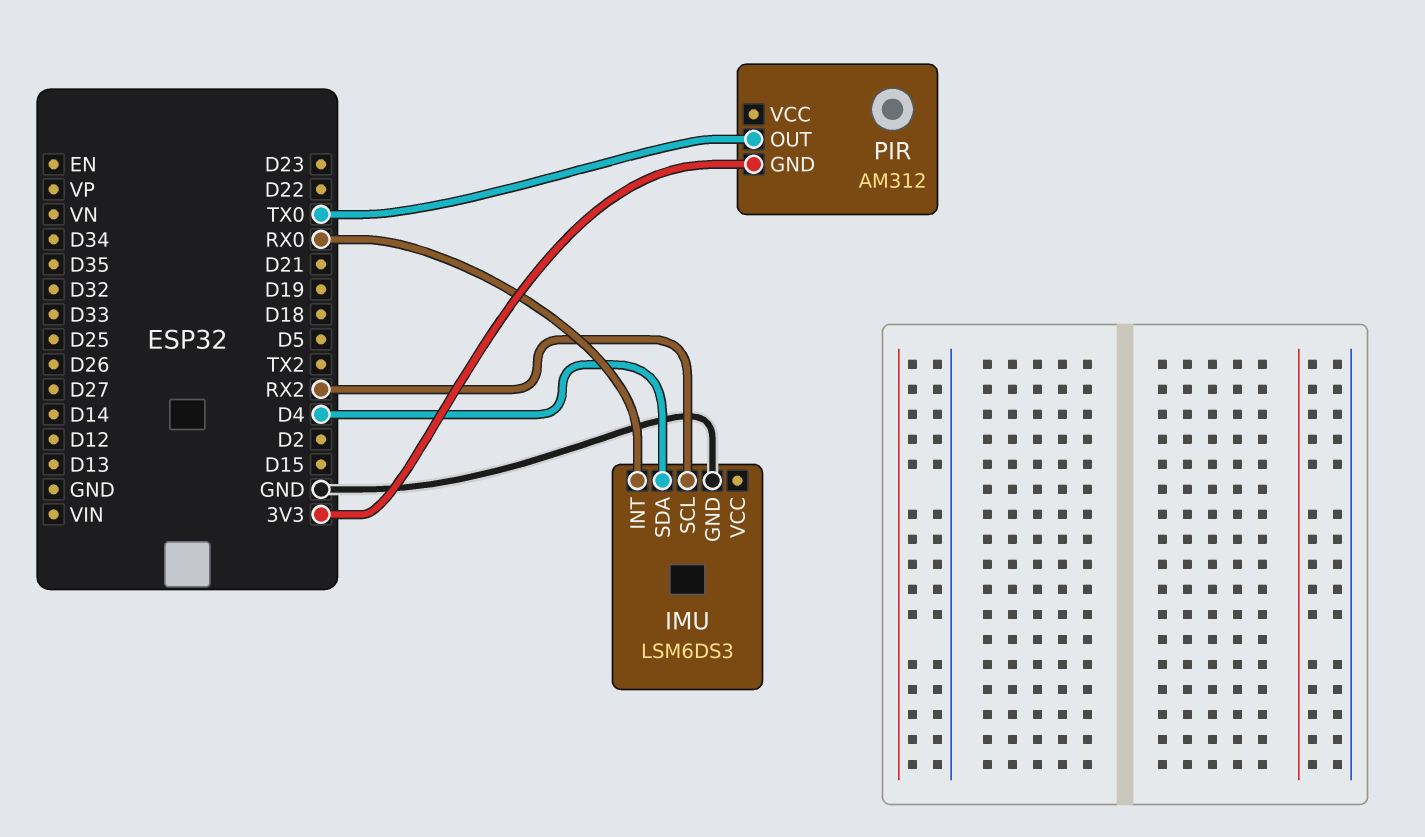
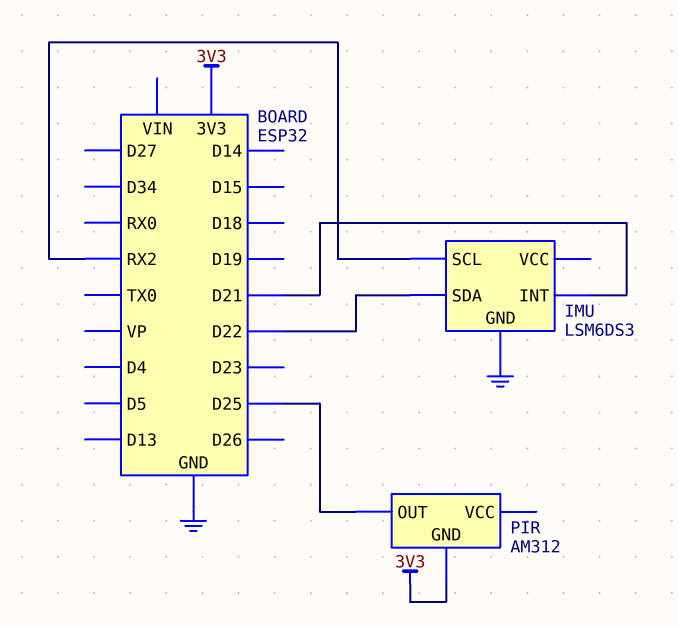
IMU pin INT: RX0 -> D21
IMU pin SDA: D4 -> D22
PIR pin OUT: TX0 -> D25

